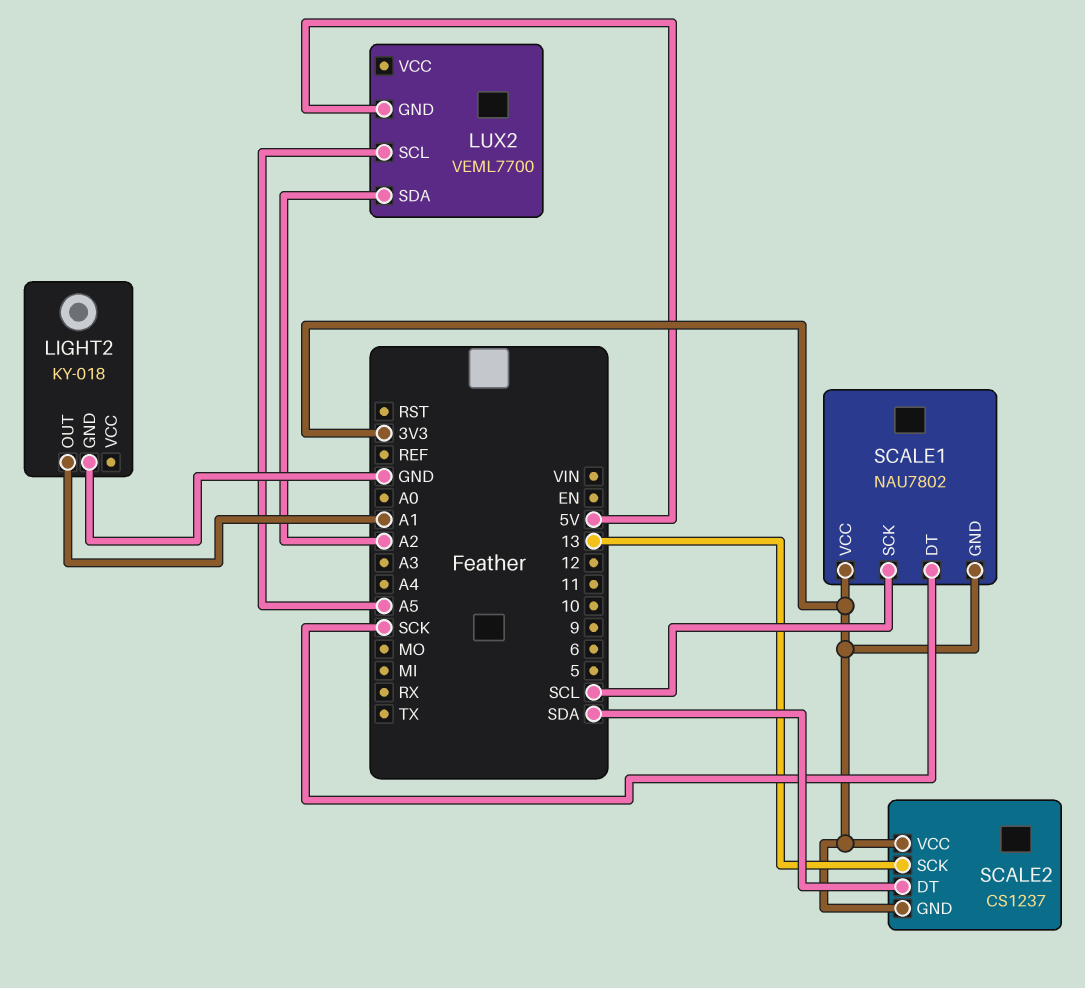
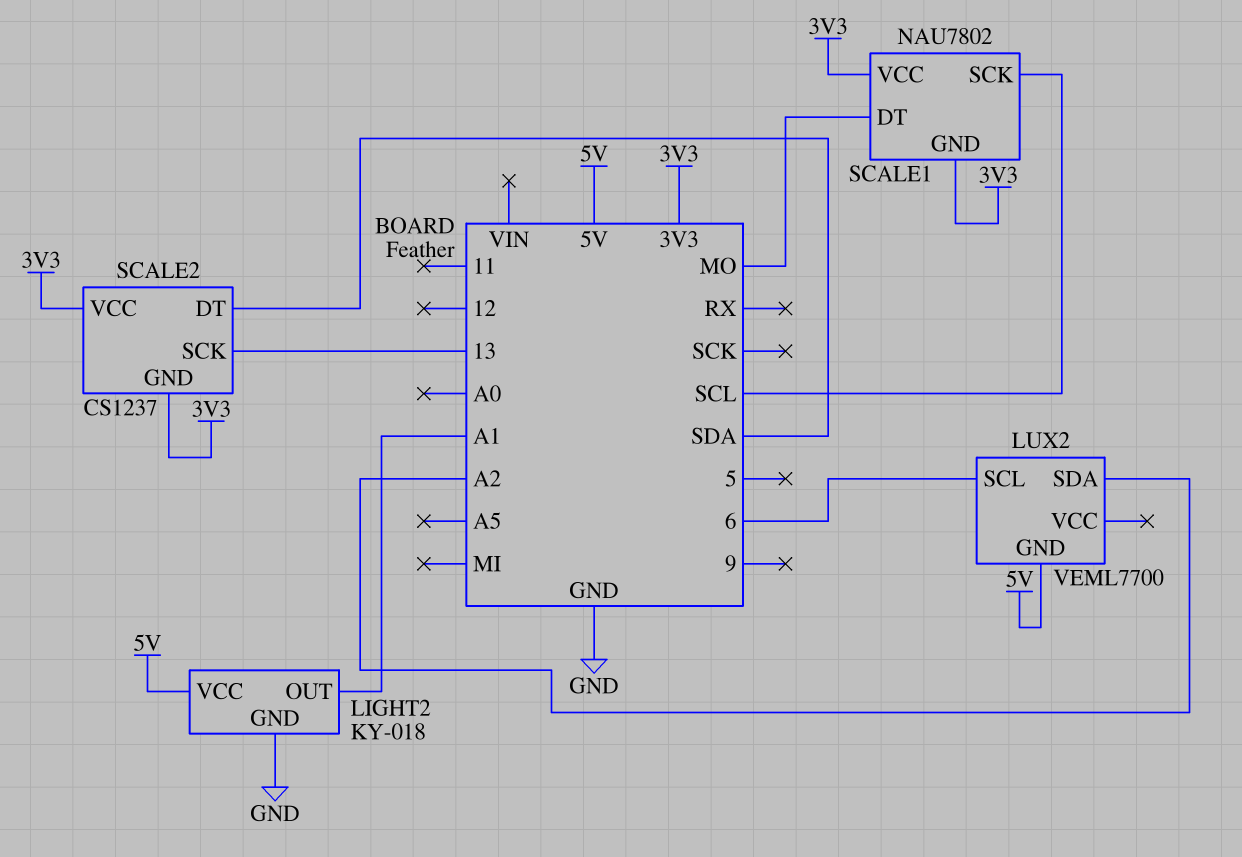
LIGHT2 pin VCC: none -> 5V
LUX2 pin SCL: A5 -> 6
SCALE1 pin DT: SCK -> MO

